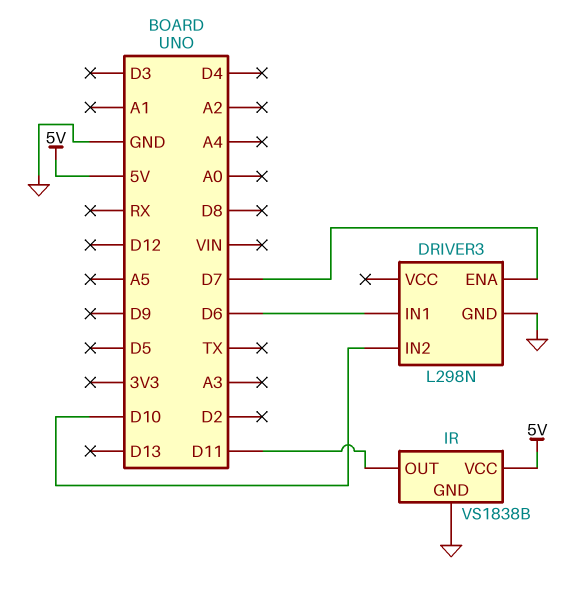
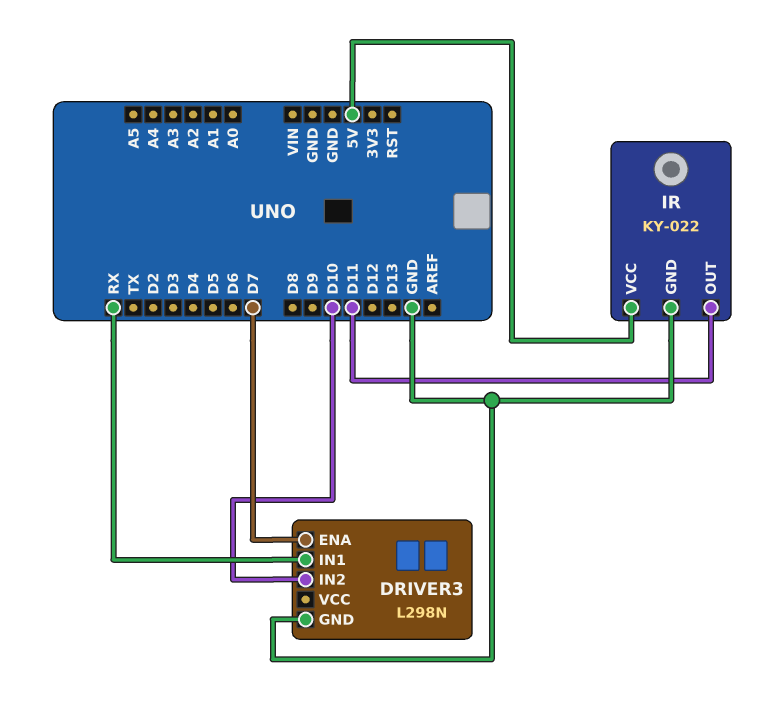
DRIVER3 pin IN1: D6 -> RX
IR: VS1838B -> KY-022

